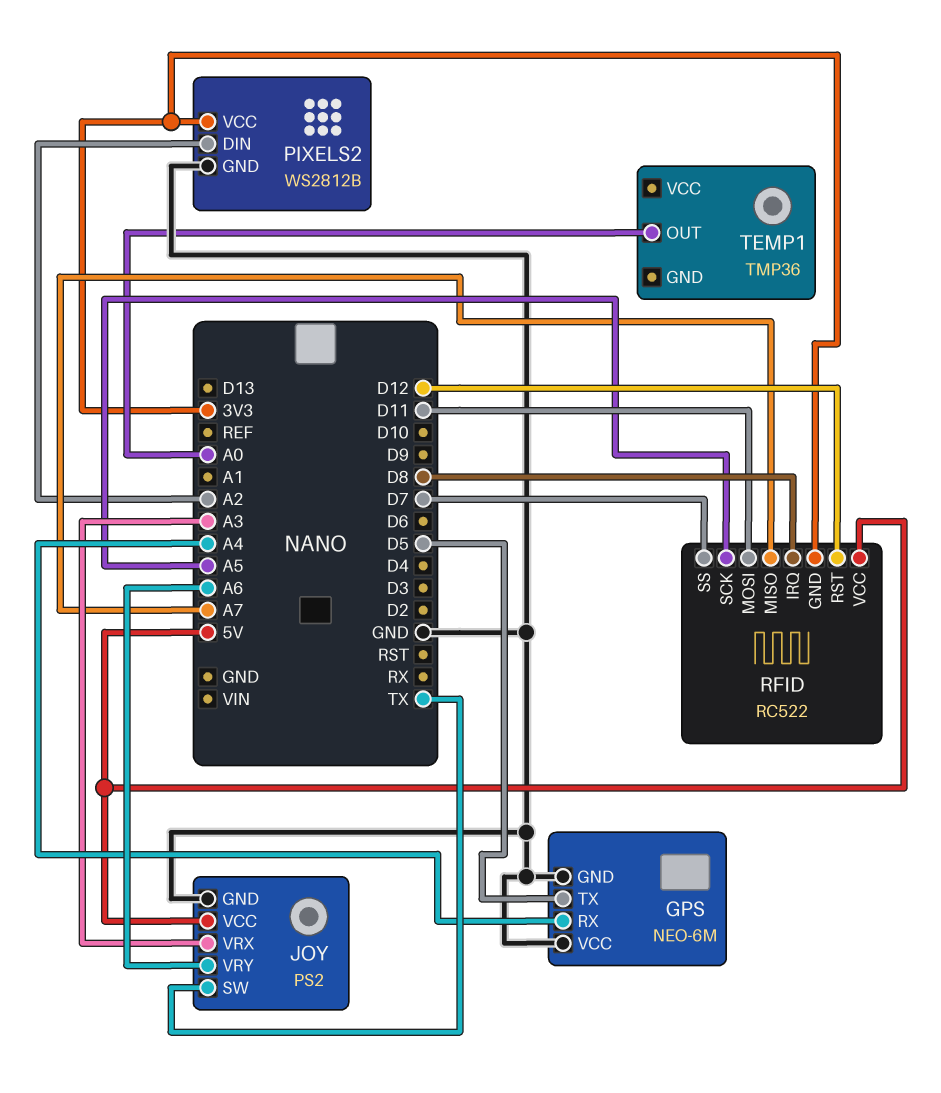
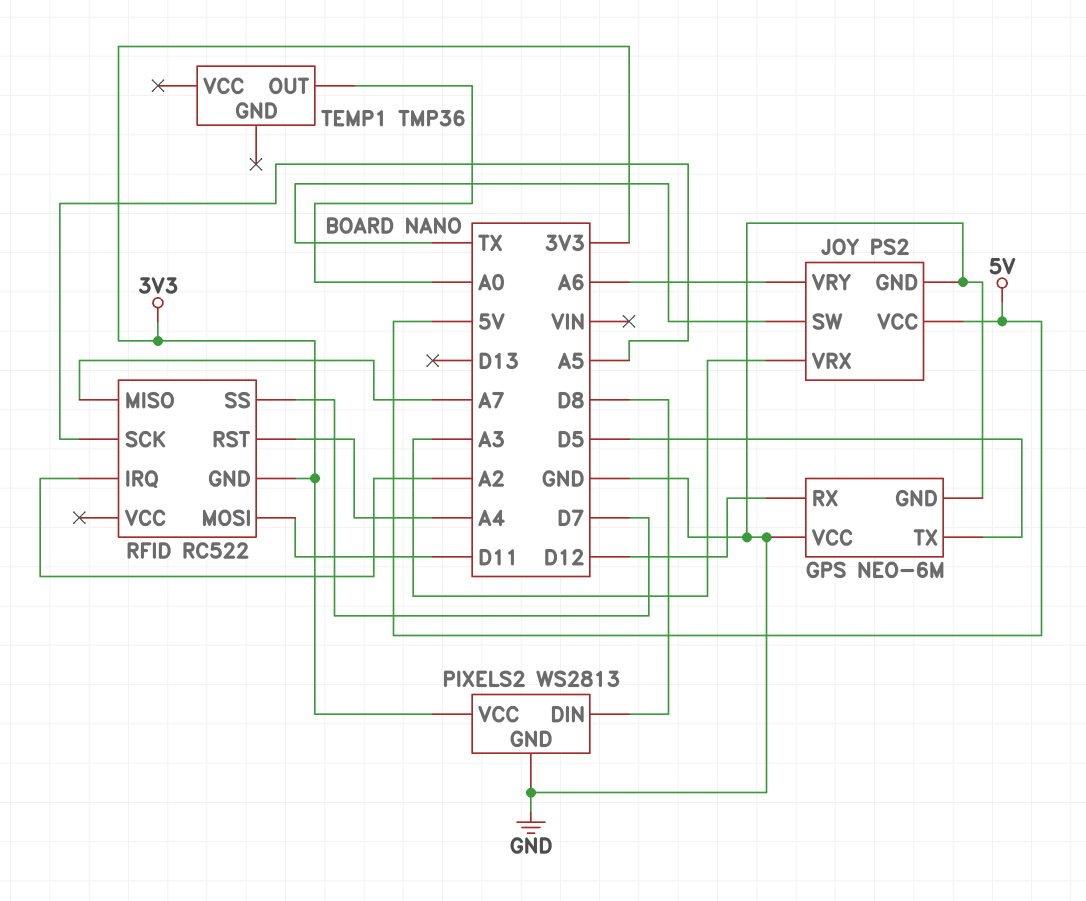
GPS pin RX: A4 -> D12
PIXELS2: WS2812B -> WS2813
PIXELS2 pin DIN: A2 -> D8
RFID pin IRQ: D8 -> A2
RFID pin RST: D12 -> A4
RFID pin VCC: 5V -> none

